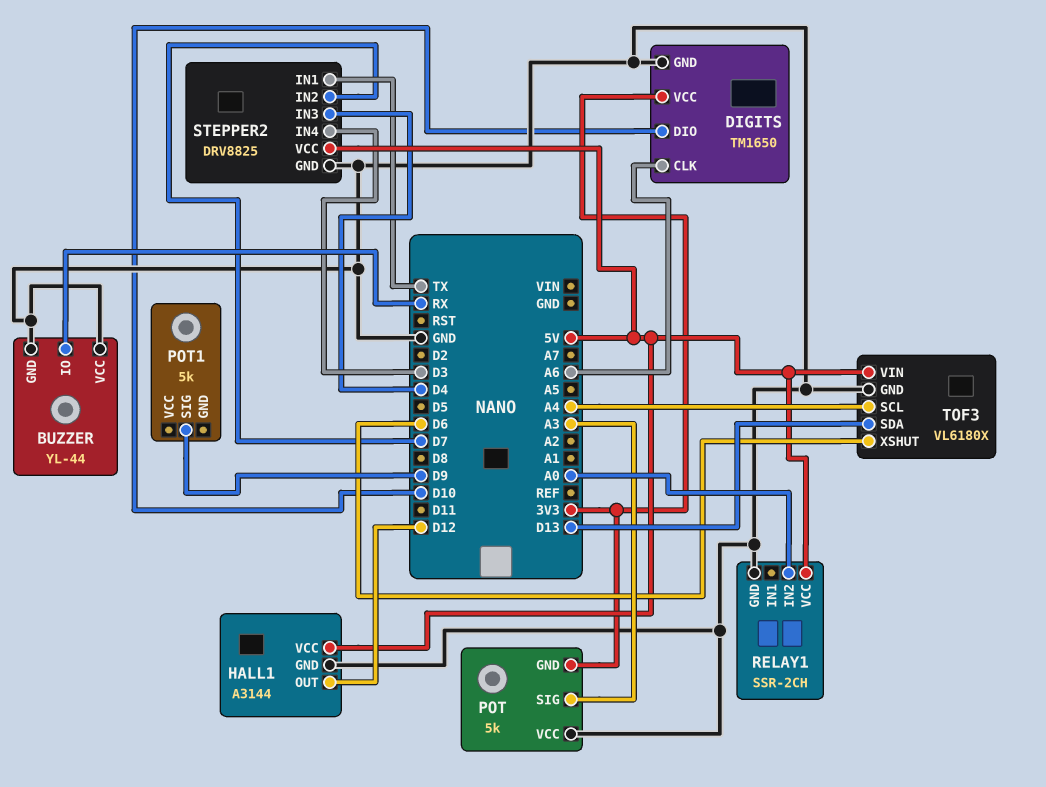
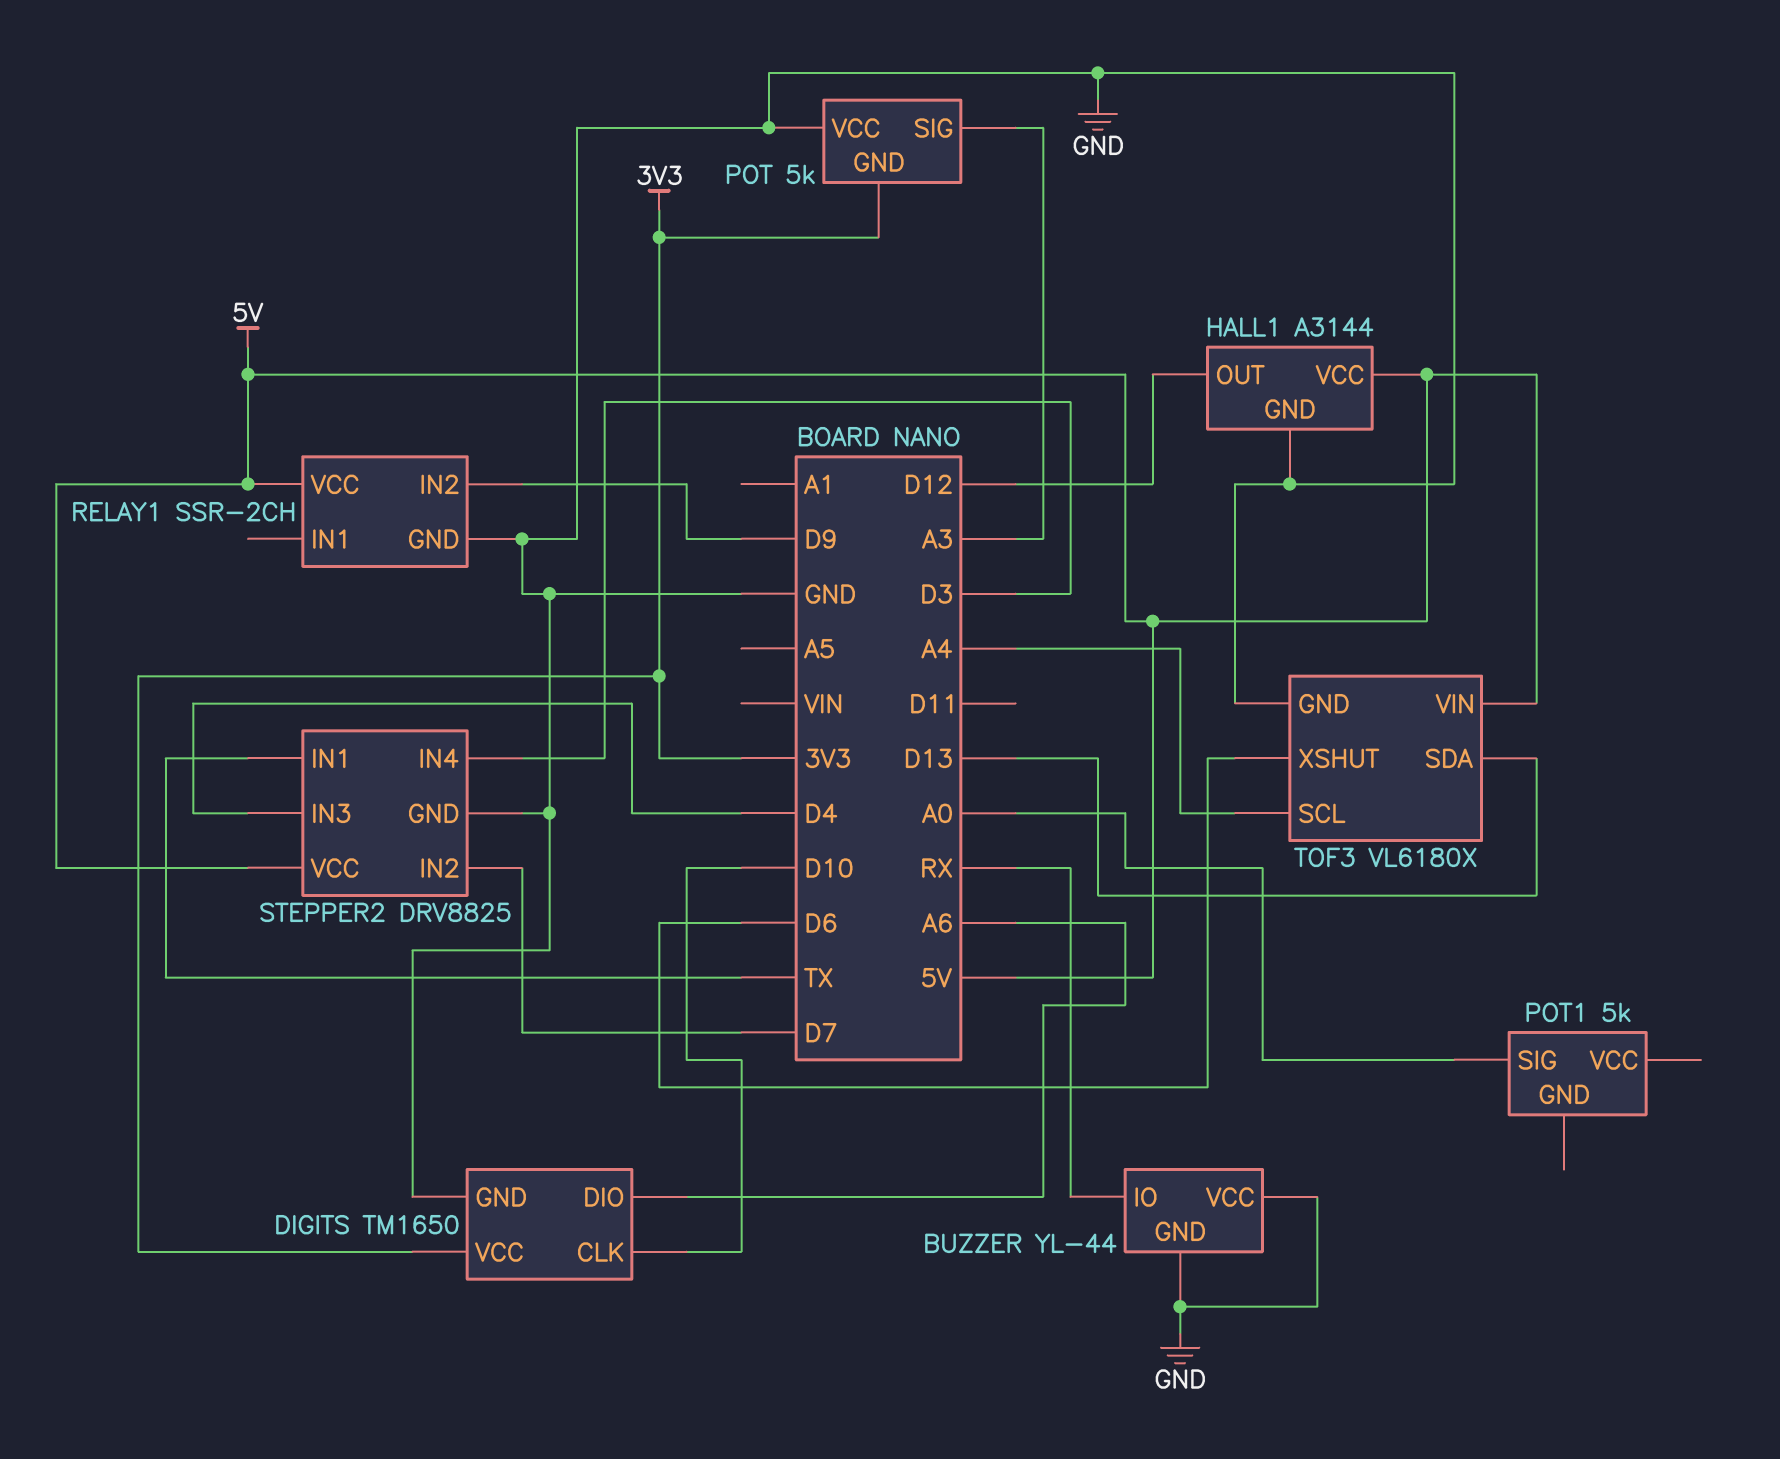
DIGITS pin CLK: A6 -> D10
DIGITS pin DIO: D10 -> A6
POT1 pin SIG: D9 -> A0
RELAY1 pin IN2: A0 -> D9

